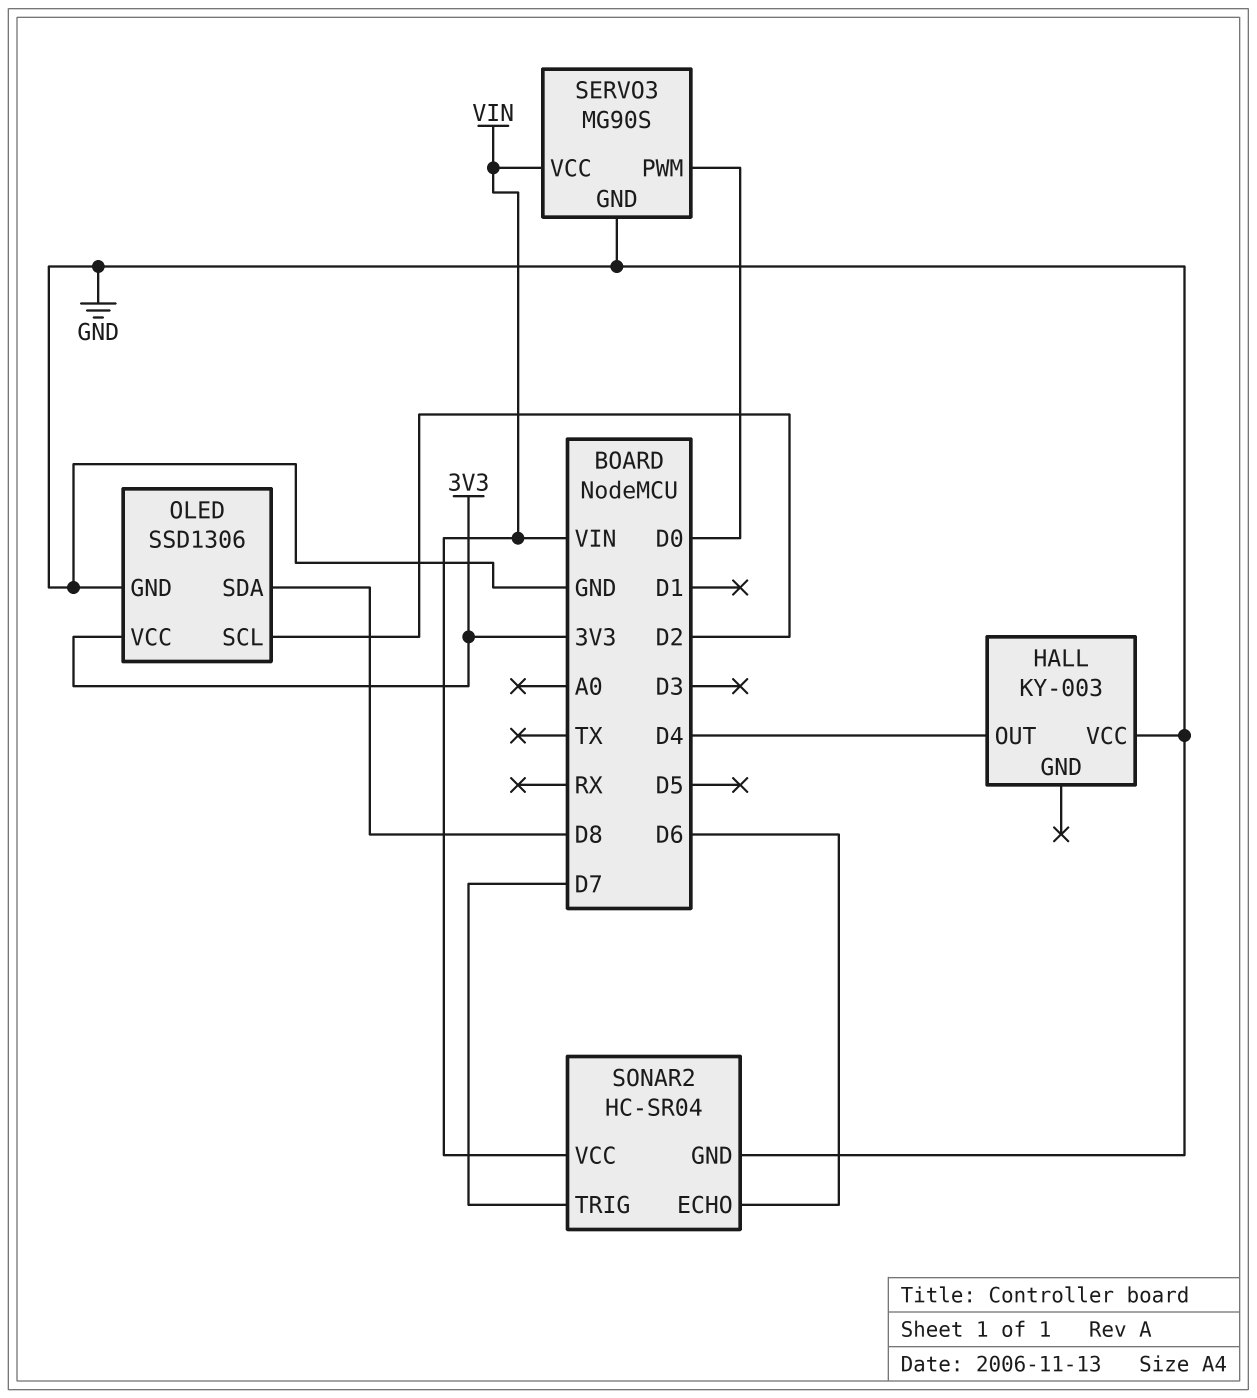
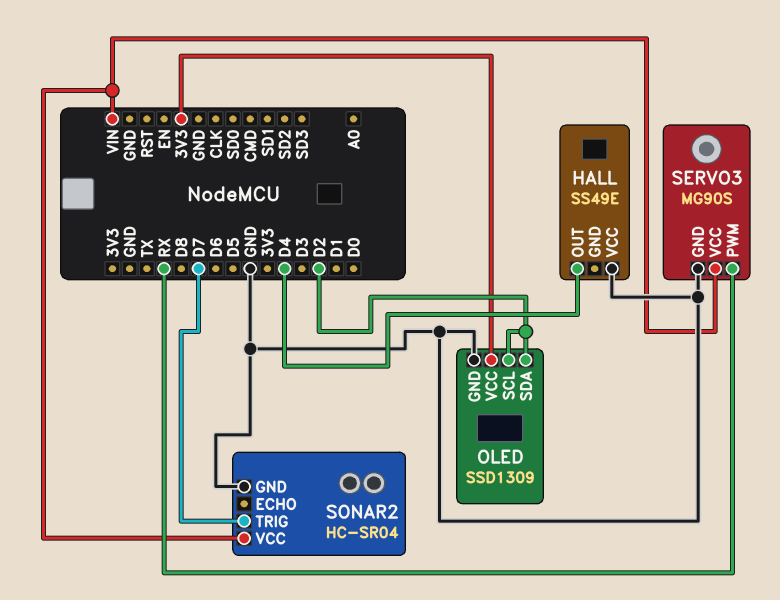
HALL: KY-003 -> SS49E
OLED: SSD1306 -> SSD1309
OLED pin SDA: D8 -> D2
SERVO3 pin PWM: D0 -> RX
SONAR2 pin ECHO: D6 -> none

